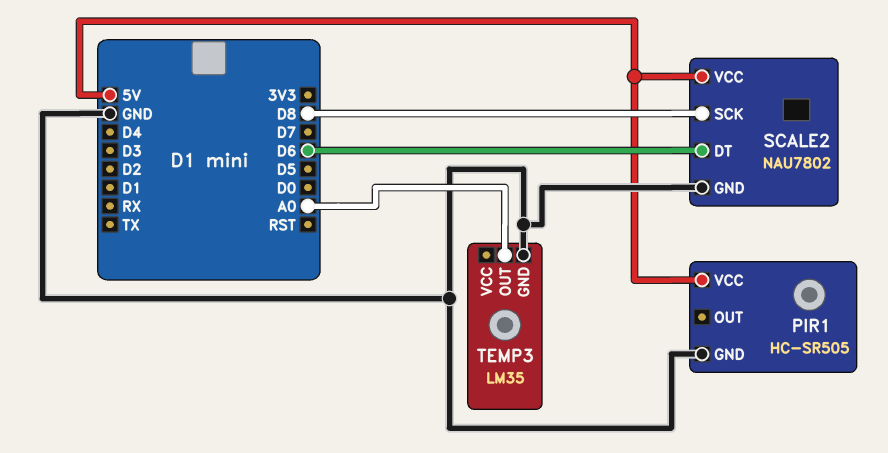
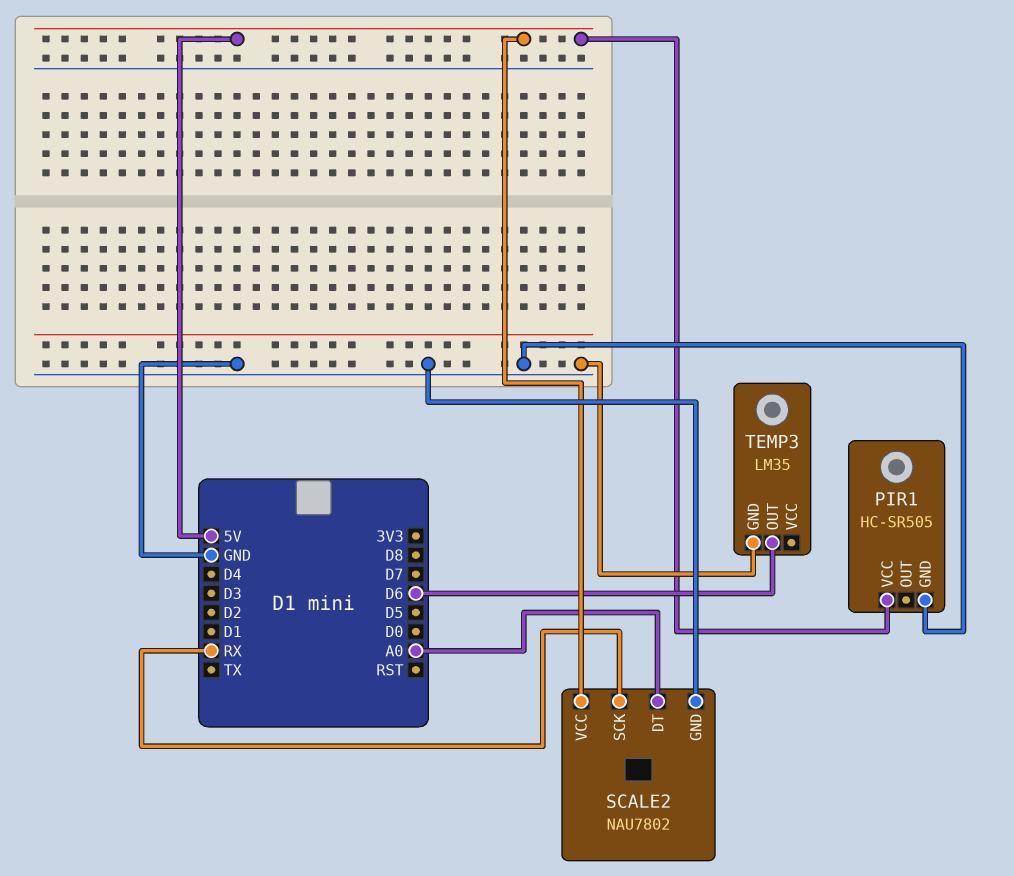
SCALE2 pin DT: D6 -> A0
SCALE2 pin SCK: D8 -> RX
TEMP3 pin OUT: A0 -> D6

